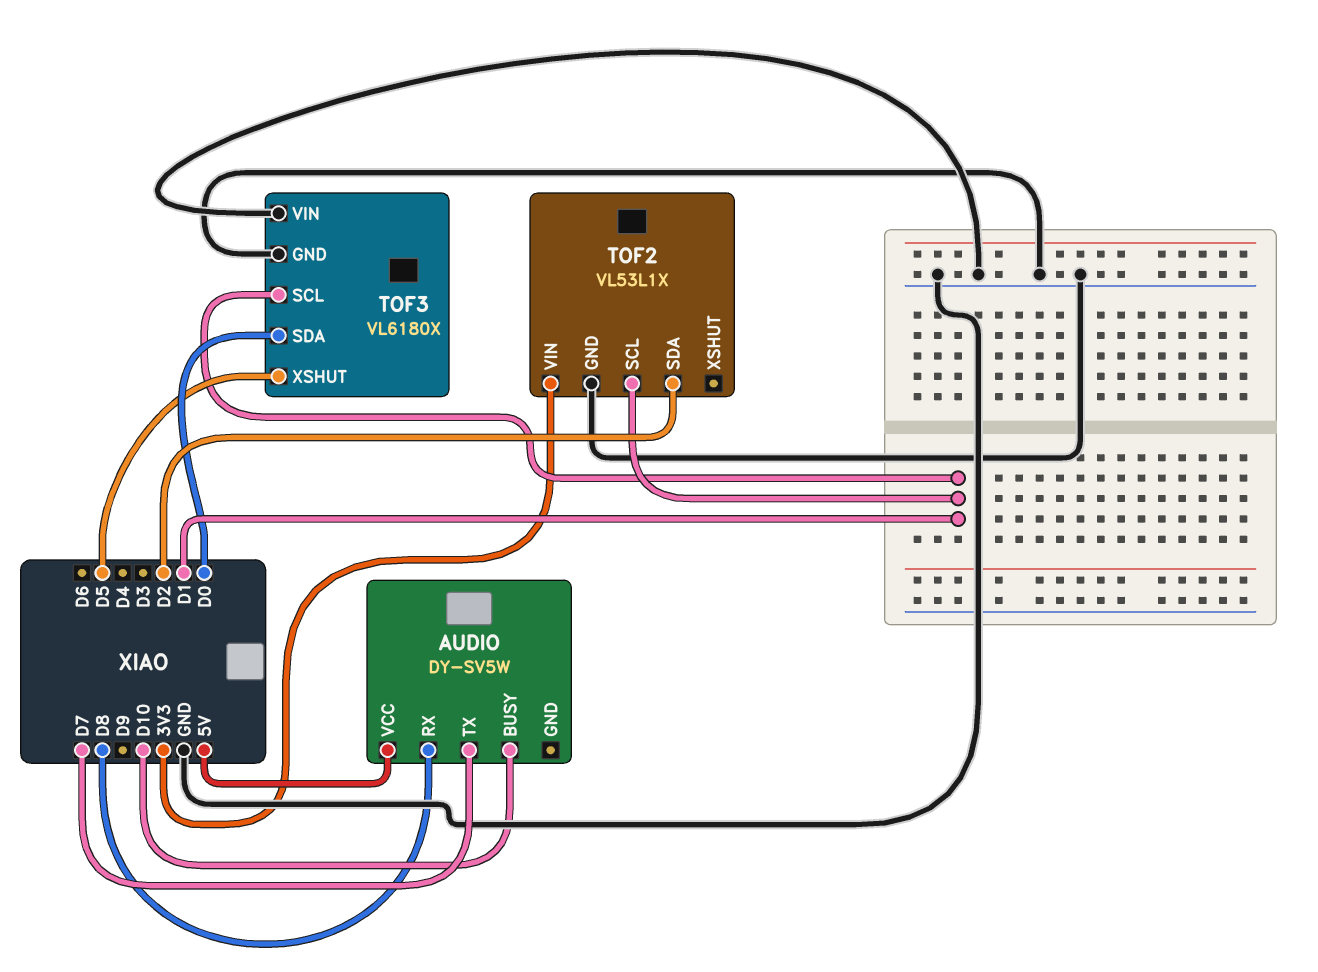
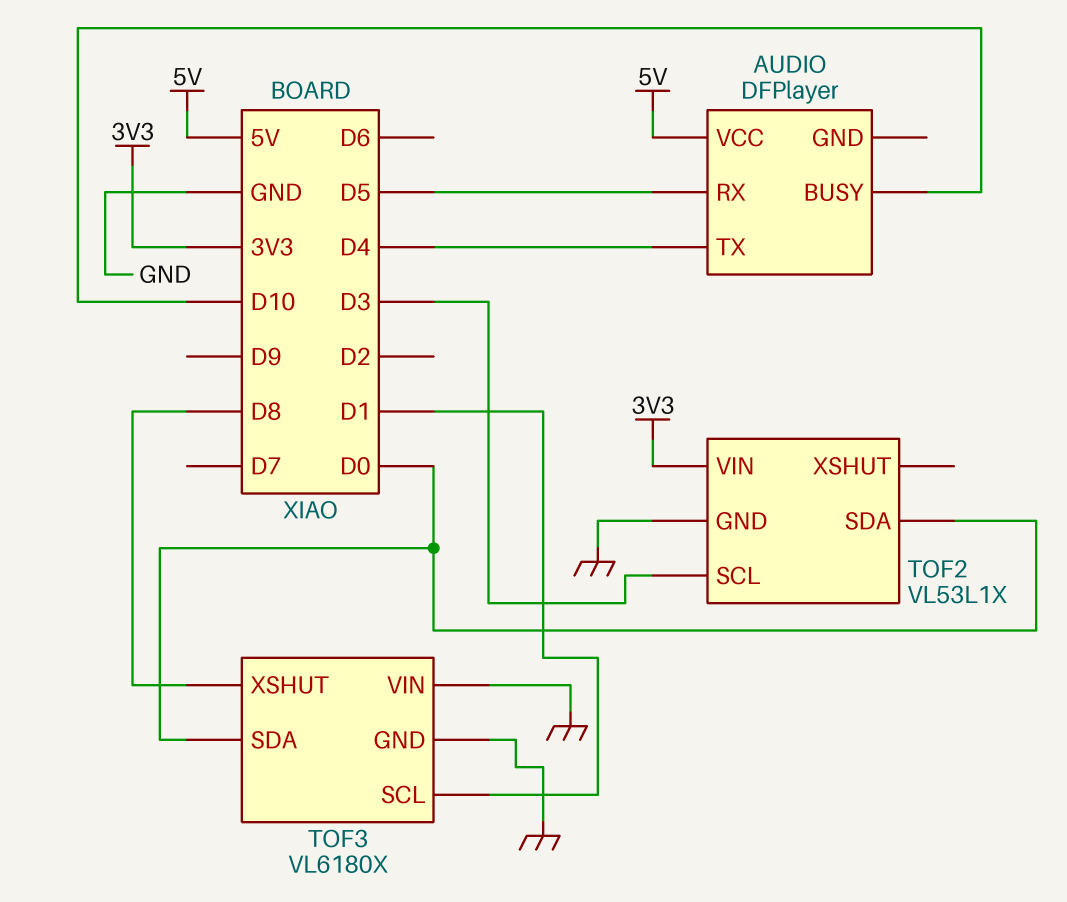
AUDIO: DY-SV5W -> DFPlayer
AUDIO pin RX: D8 -> D5
AUDIO pin TX: D7 -> D4
TOF2 pin SCL: D1 -> D3
TOF2 pin SDA: D2 -> D0
TOF3 pin XSHUT: D5 -> D8

